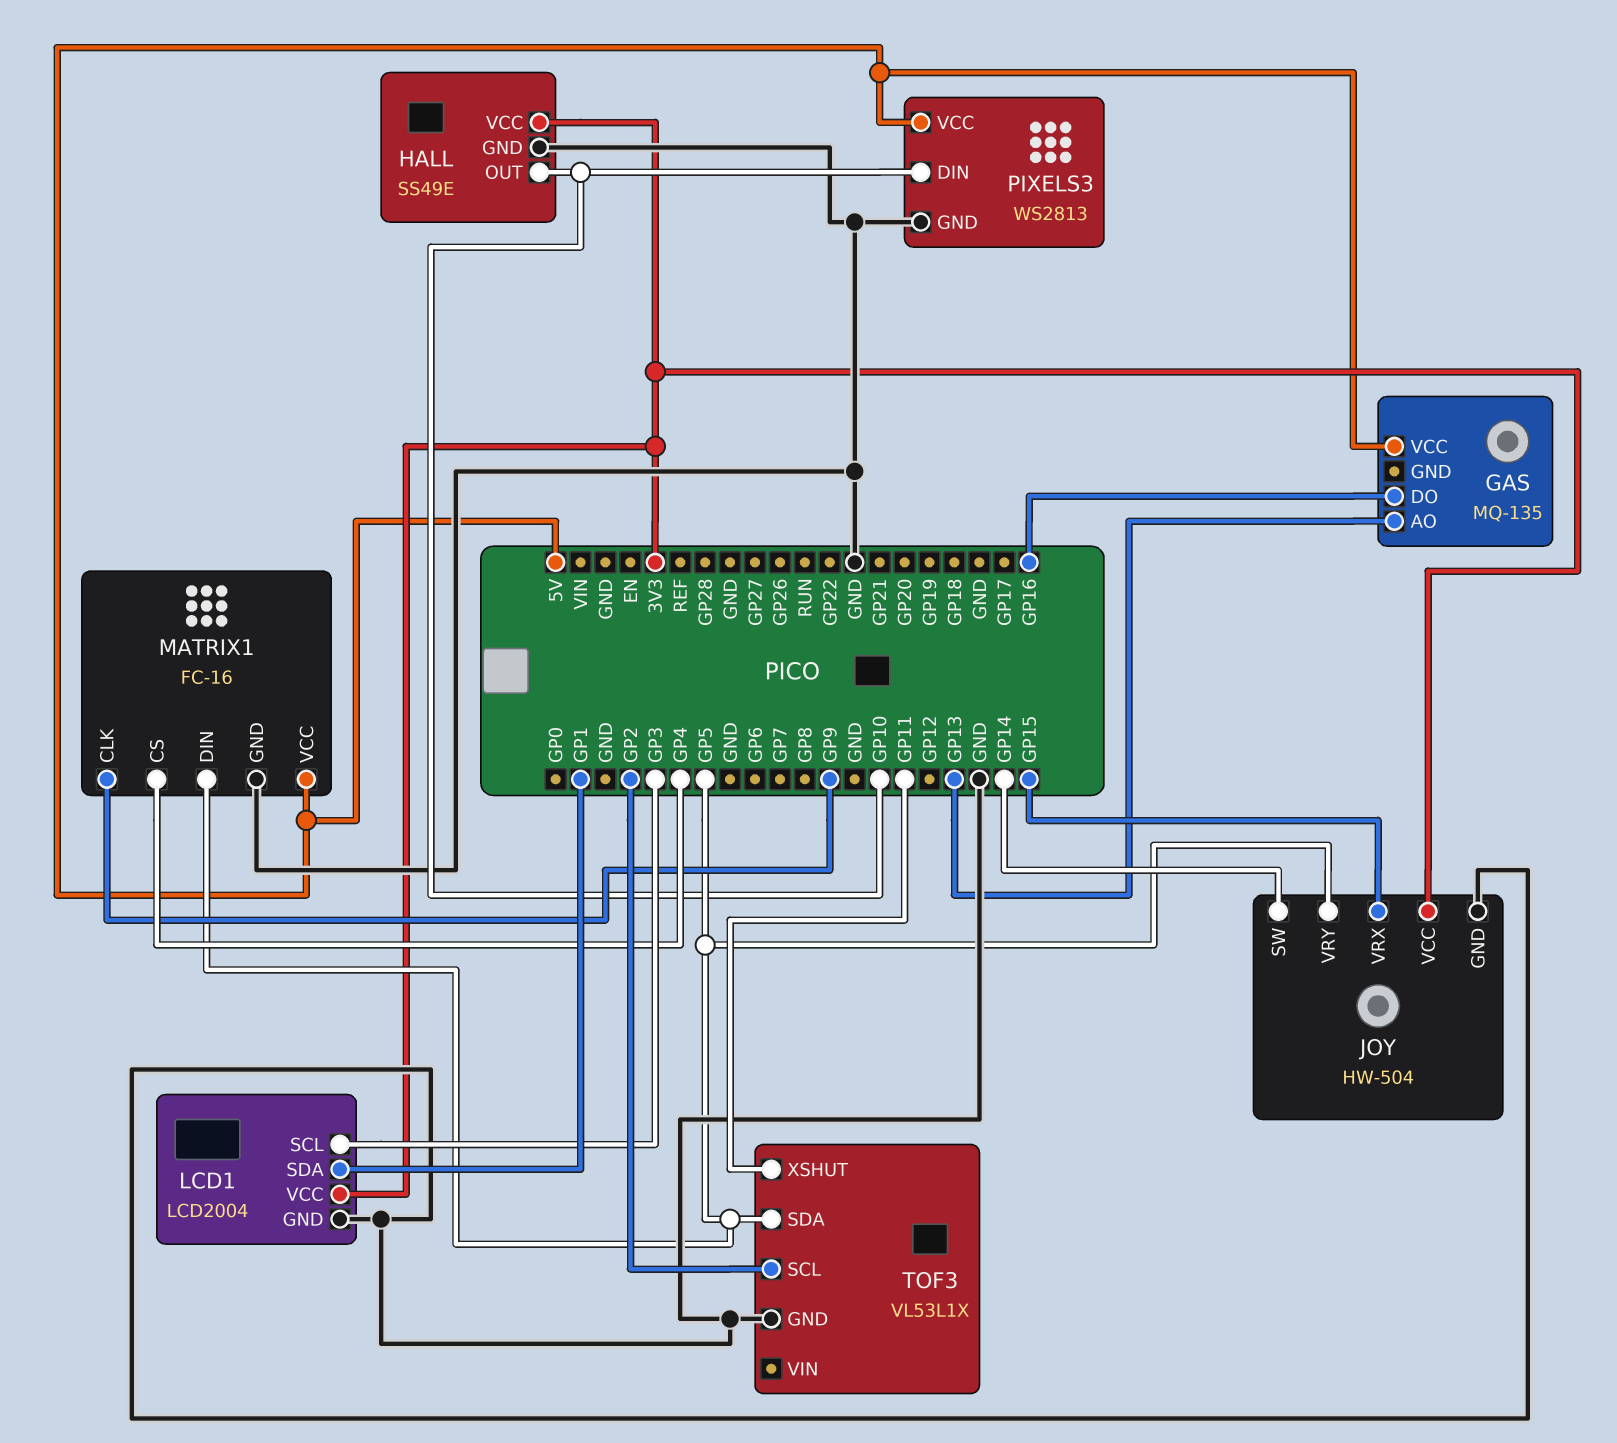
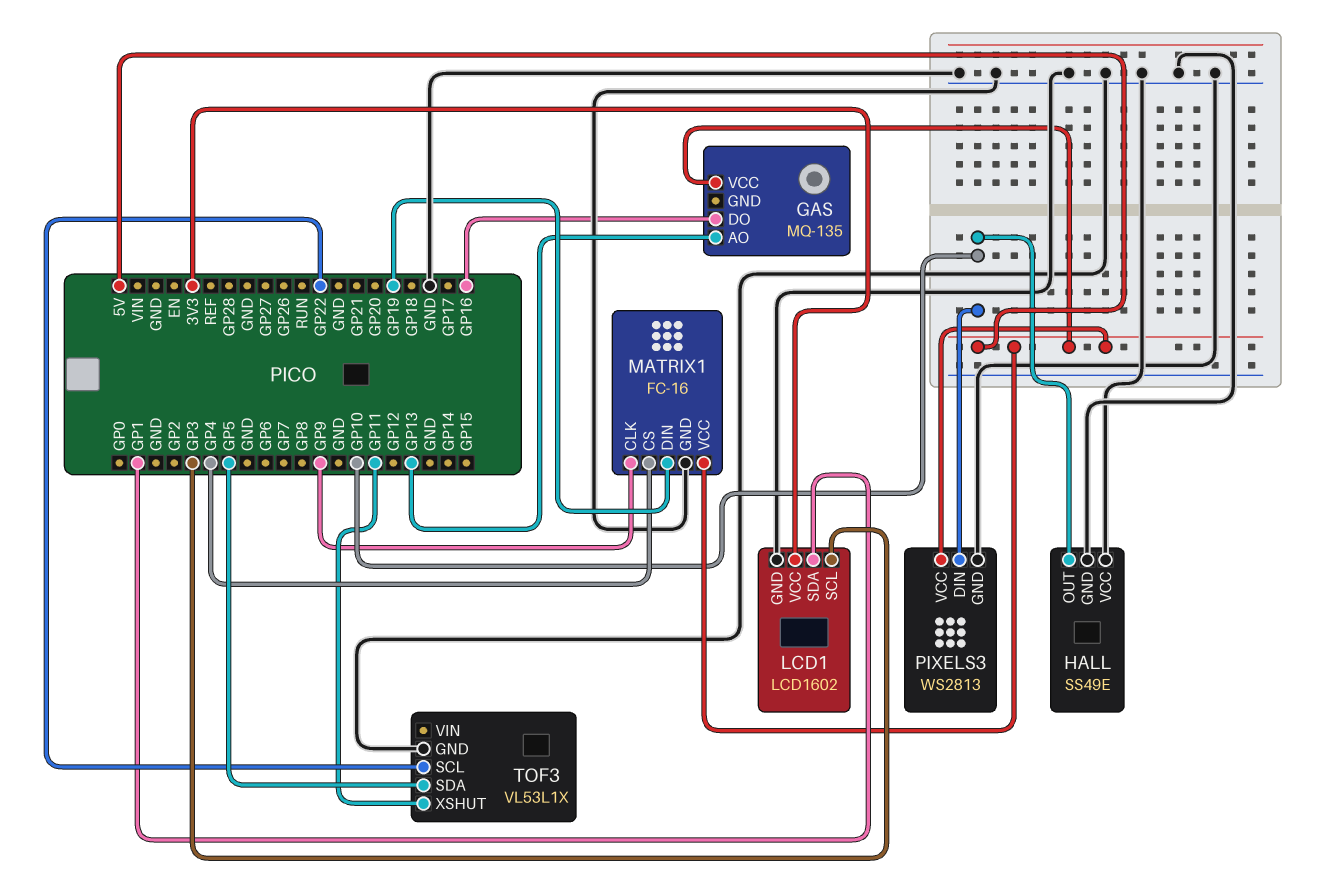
HALL pin VCC: 3V3 -> GND
JOY: HW-504 -> none
JOY pin GND: GND -> none
JOY pin SW: GP14 -> none
JOY pin VCC: 3V3 -> none
JOY pin VRX: GP15 -> none
JOY pin VRY: GP5 -> none
LCD1: LCD2004 -> LCD1602
MATRIX1 pin DIN: GP5 -> GP19
TOF3 pin SCL: GP2 -> GP22

